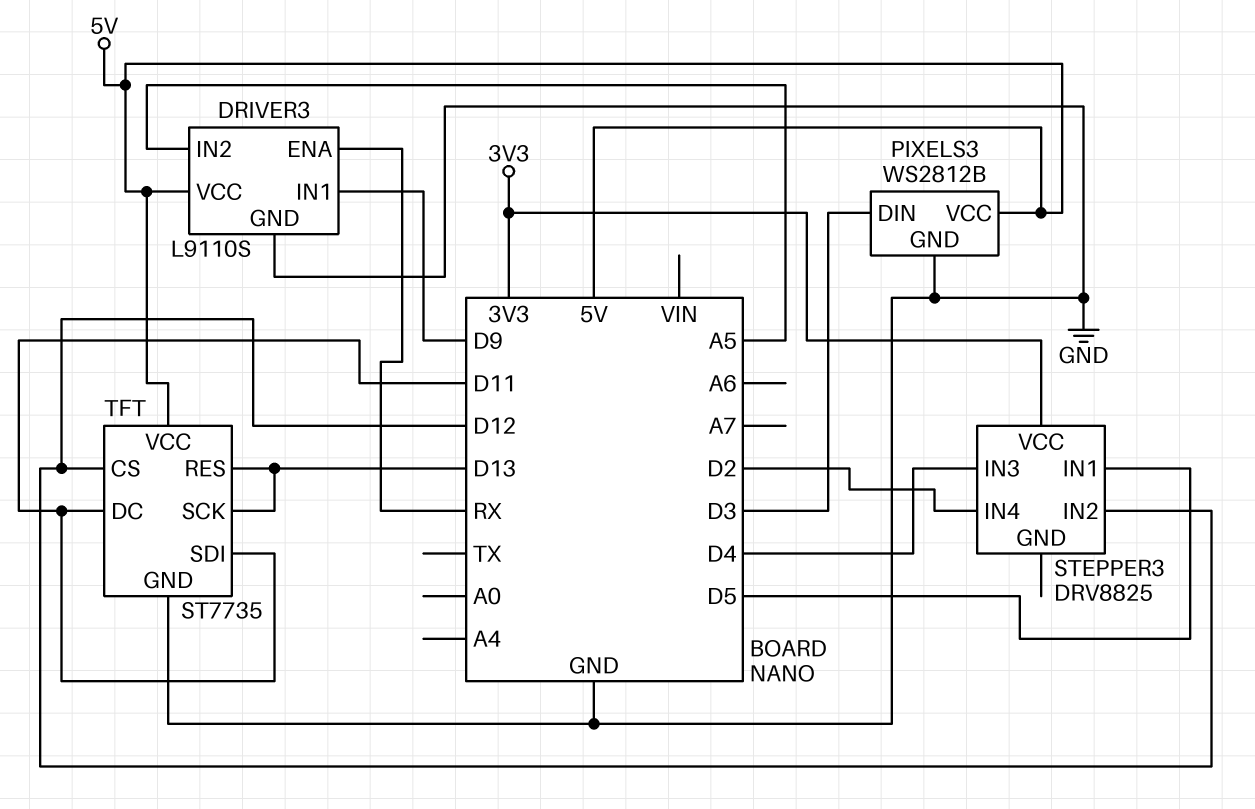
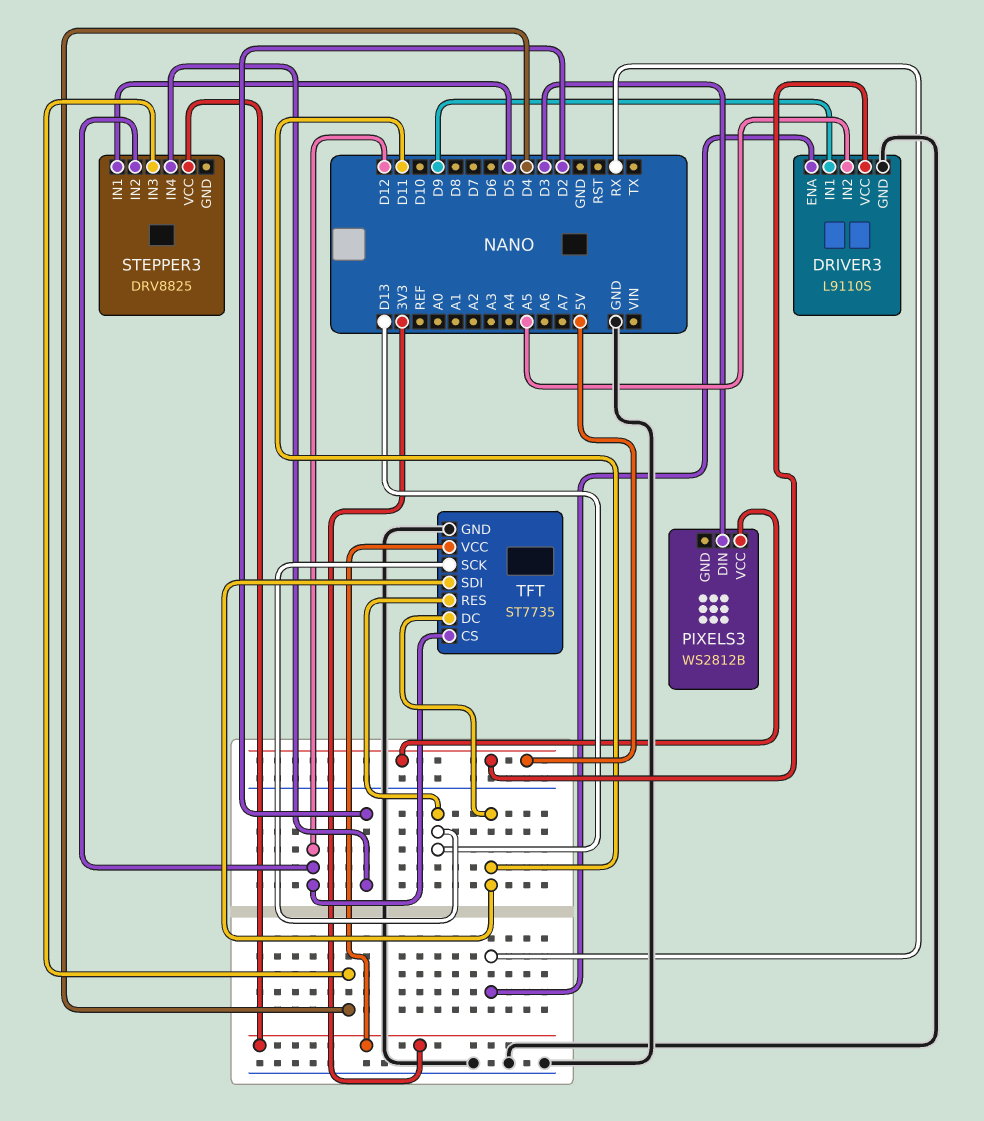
PIXELS3 pin GND: GND -> none
TFT pin VCC: 5V -> 3V3

